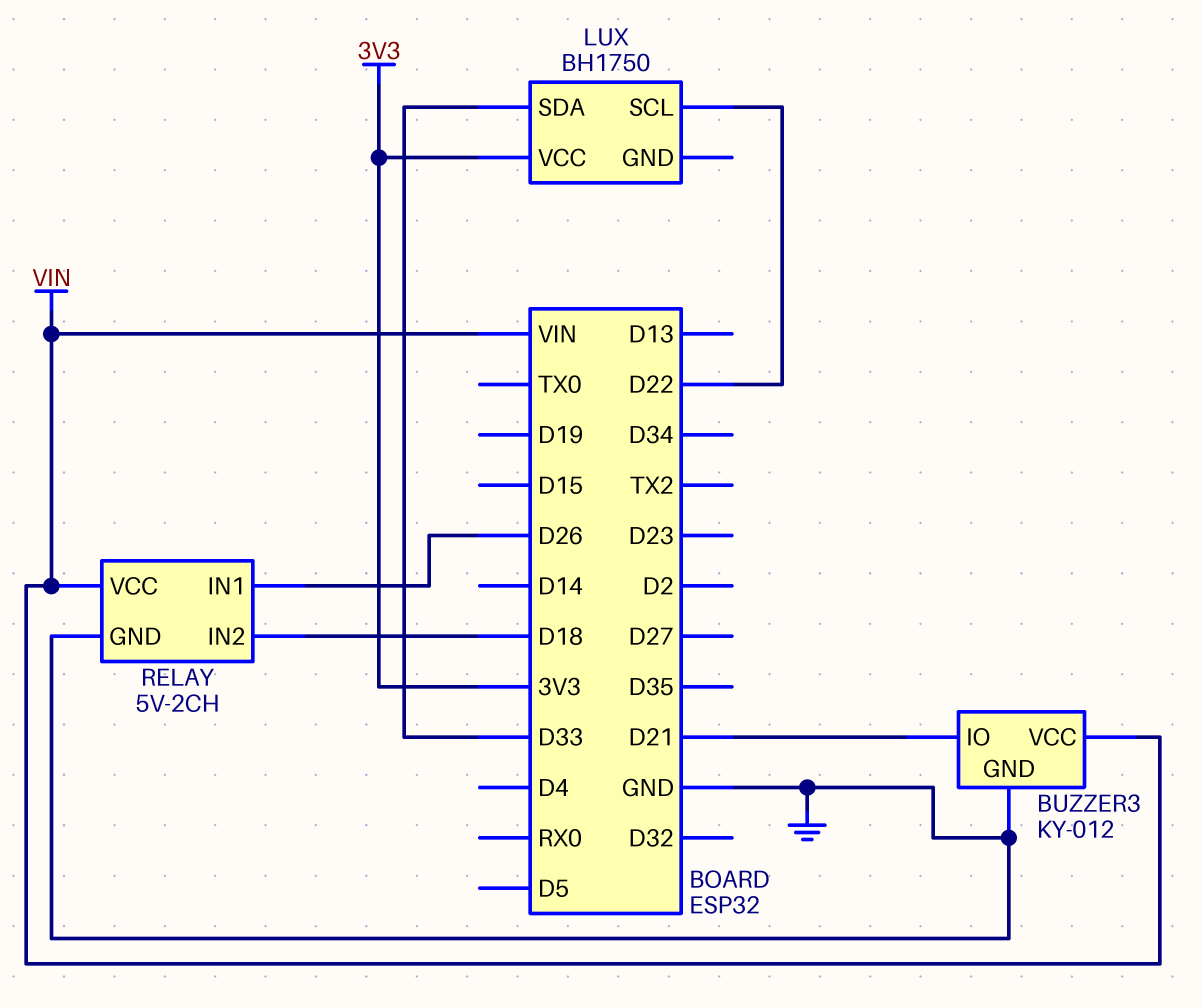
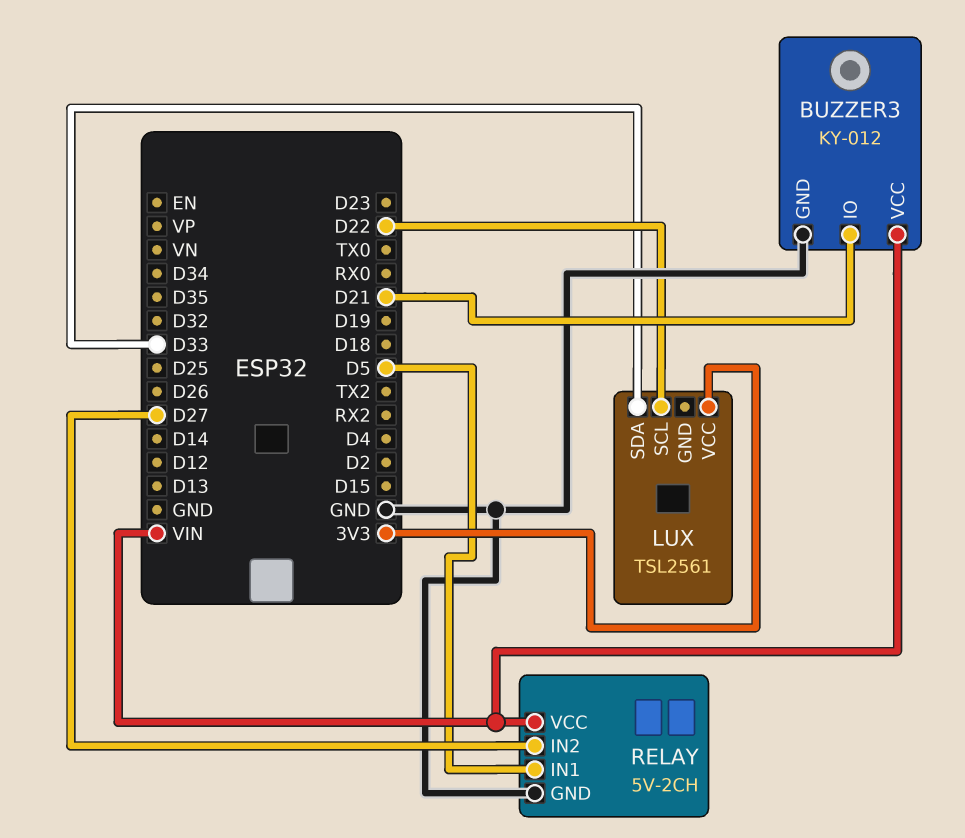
LUX: BH1750 -> TSL2561
RELAY pin IN1: D26 -> D5
RELAY pin IN2: D18 -> D27

